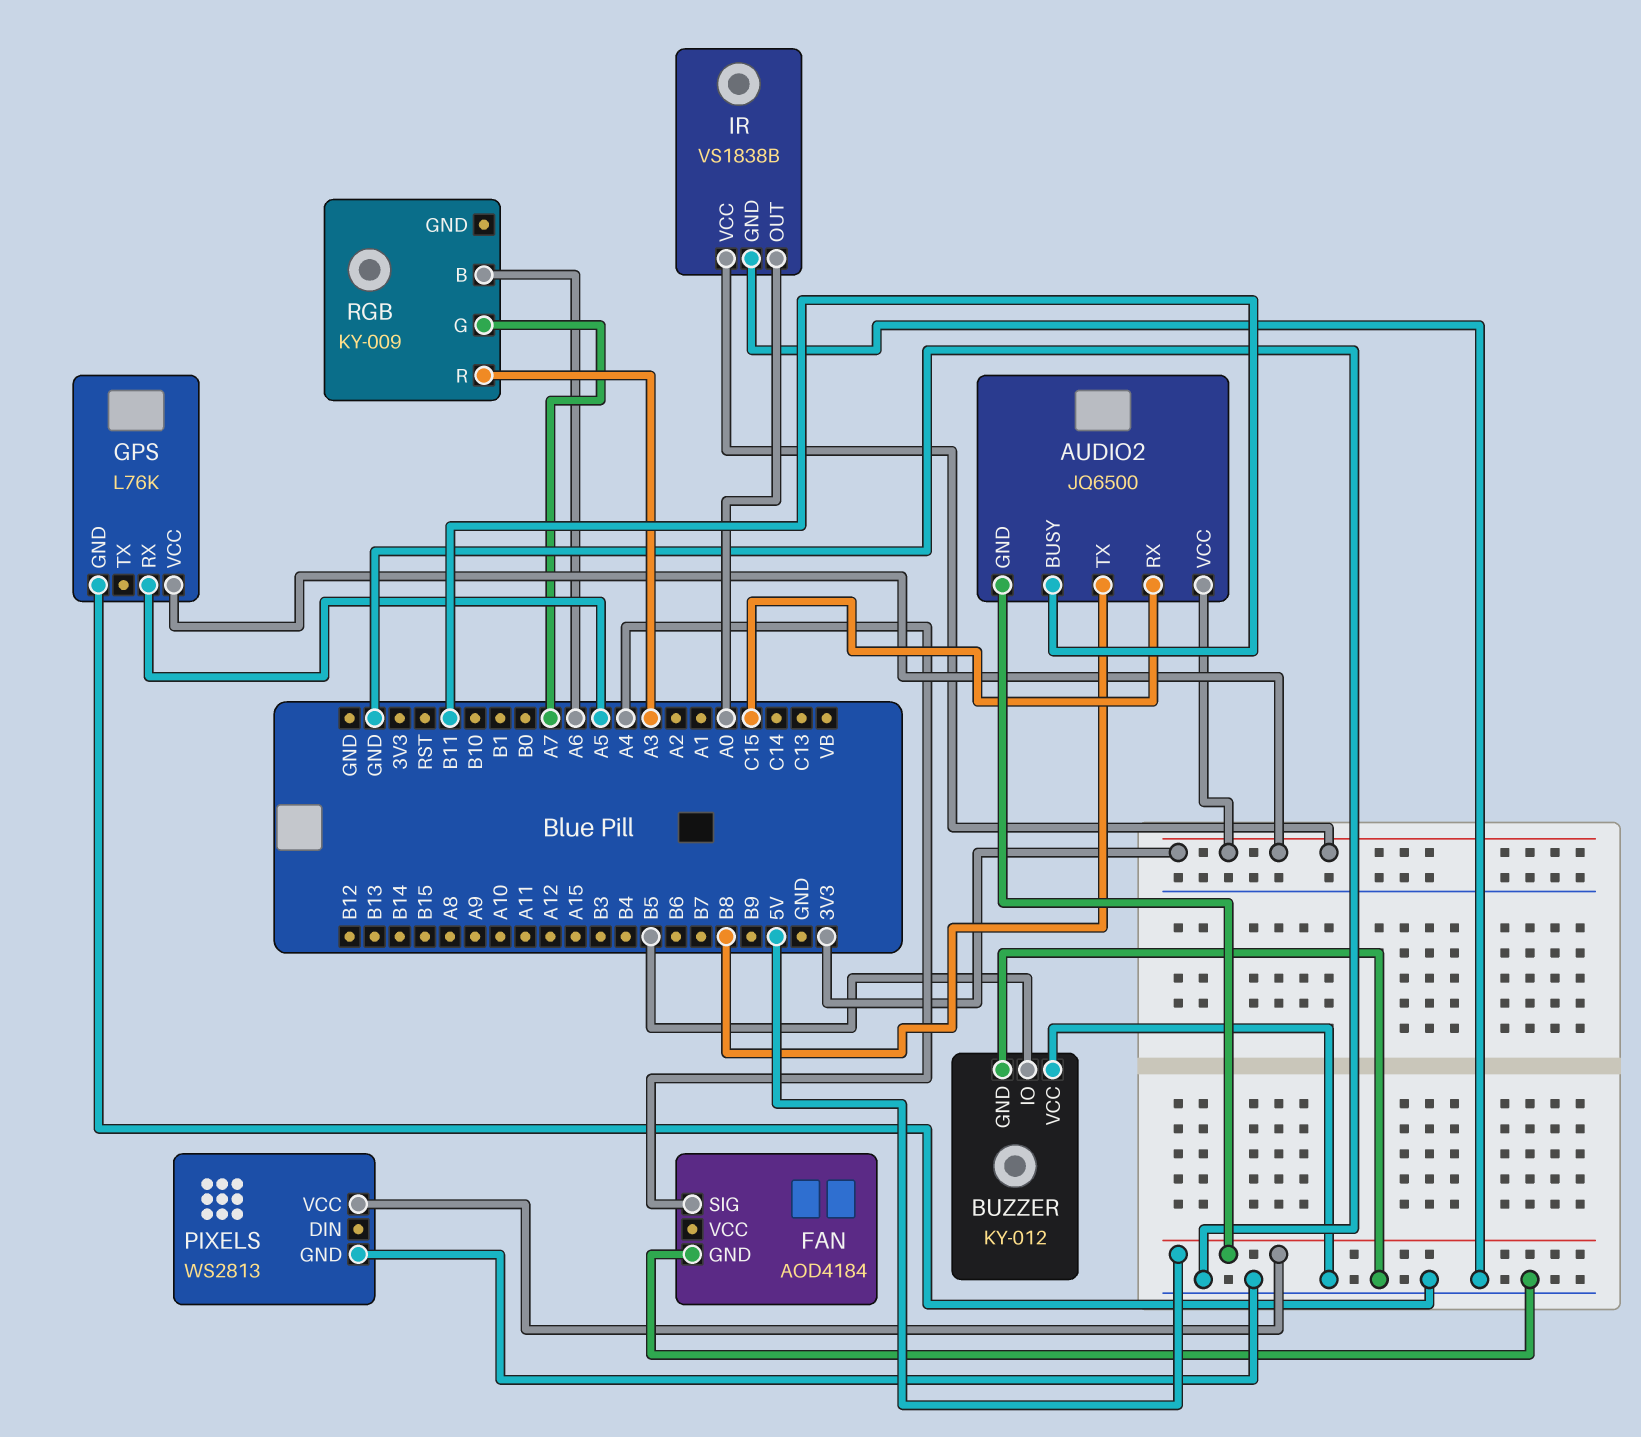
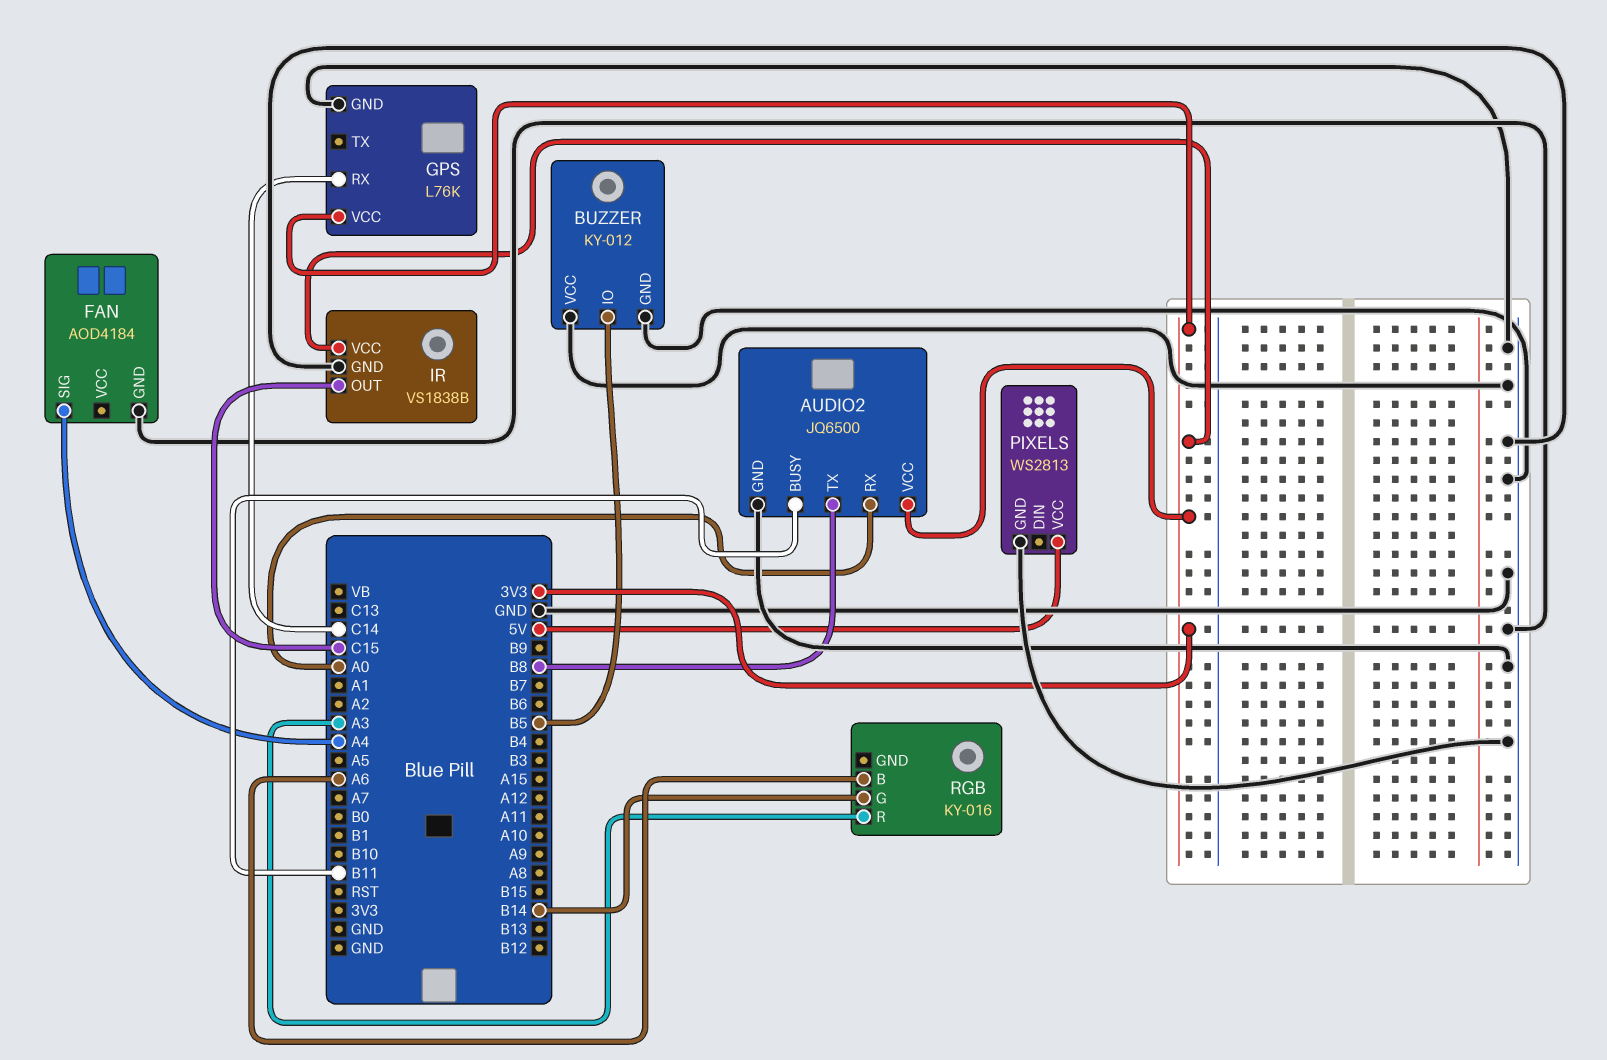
AUDIO2 pin GND: 5V -> GND
AUDIO2 pin RX: C15 -> A0
GPS pin RX: A5 -> C14
IR pin OUT: A0 -> C15
RGB: KY-009 -> KY-016
RGB pin G: A7 -> B14

